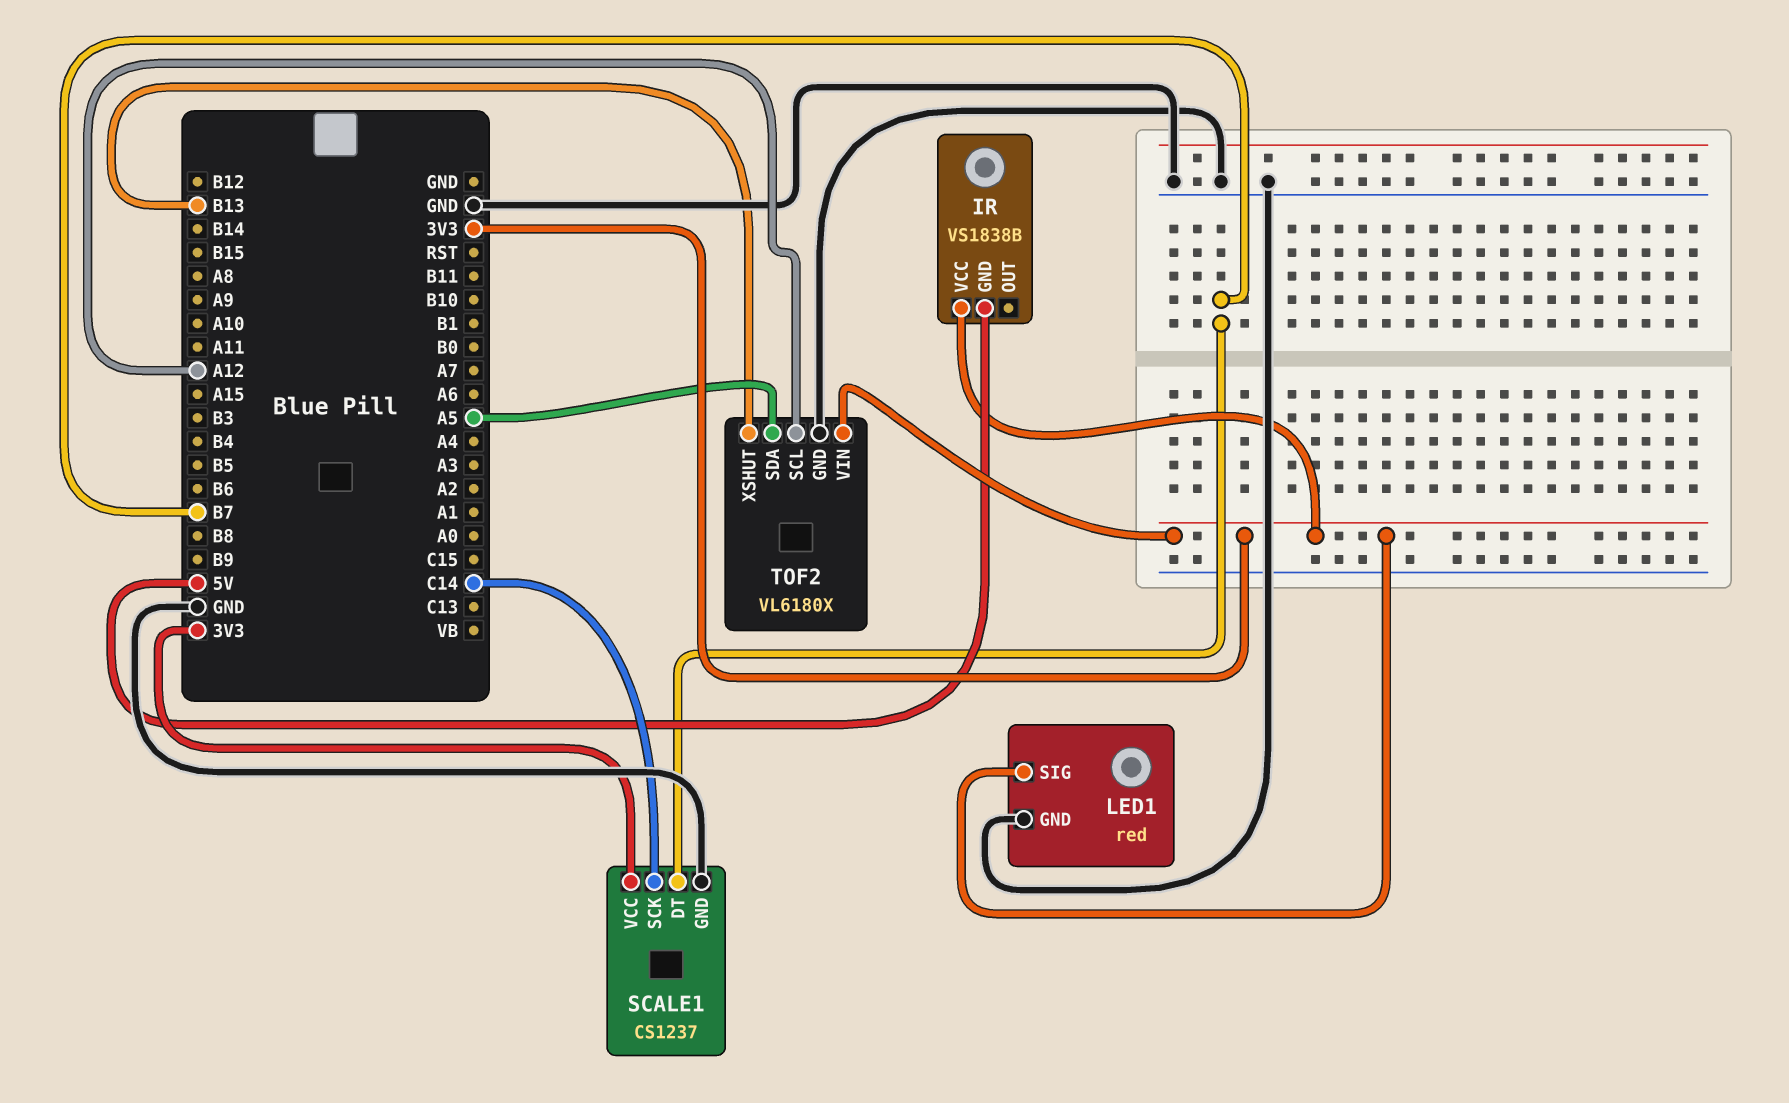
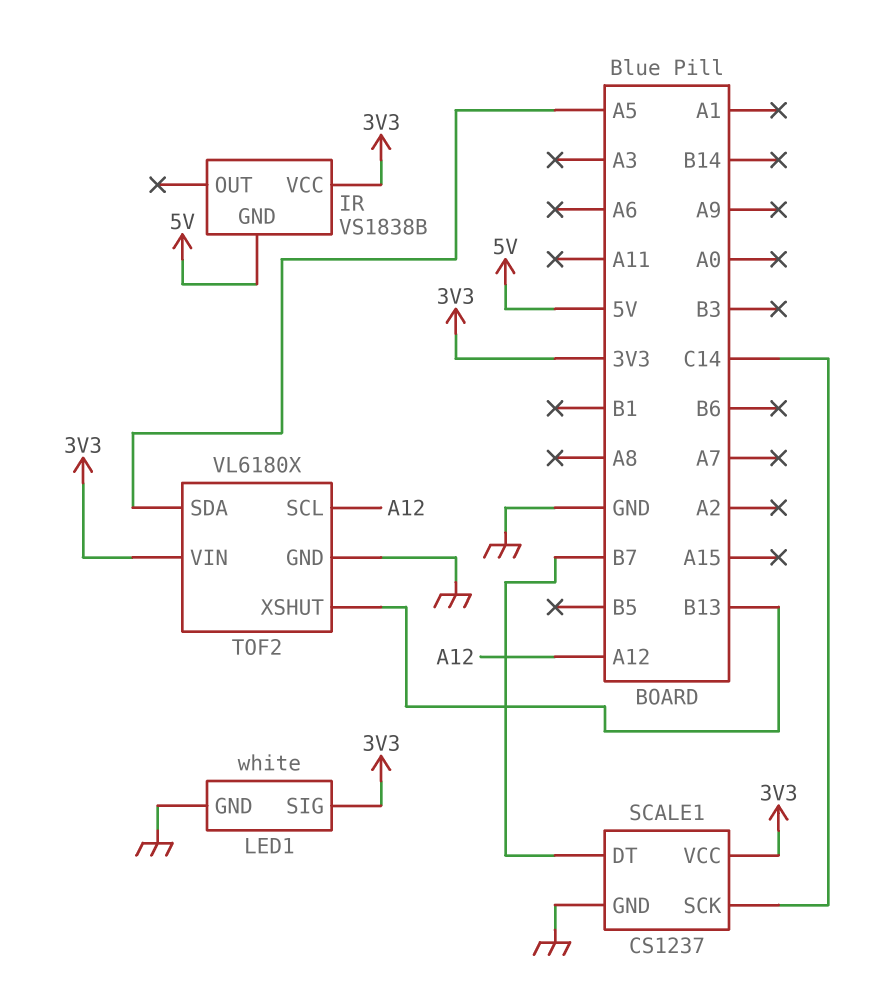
LED1: red -> white

